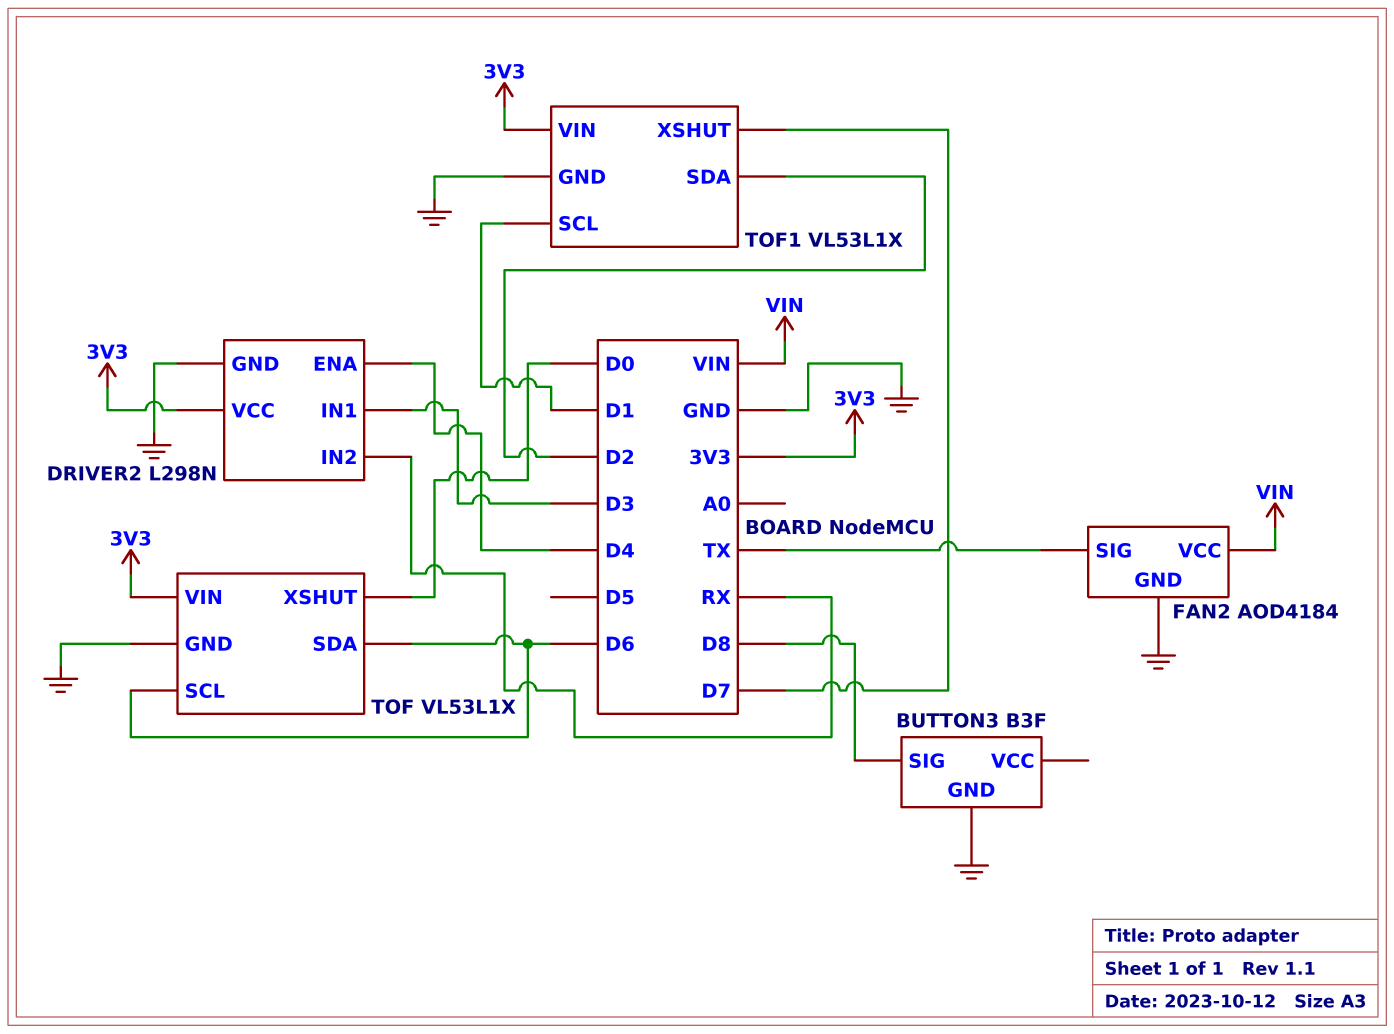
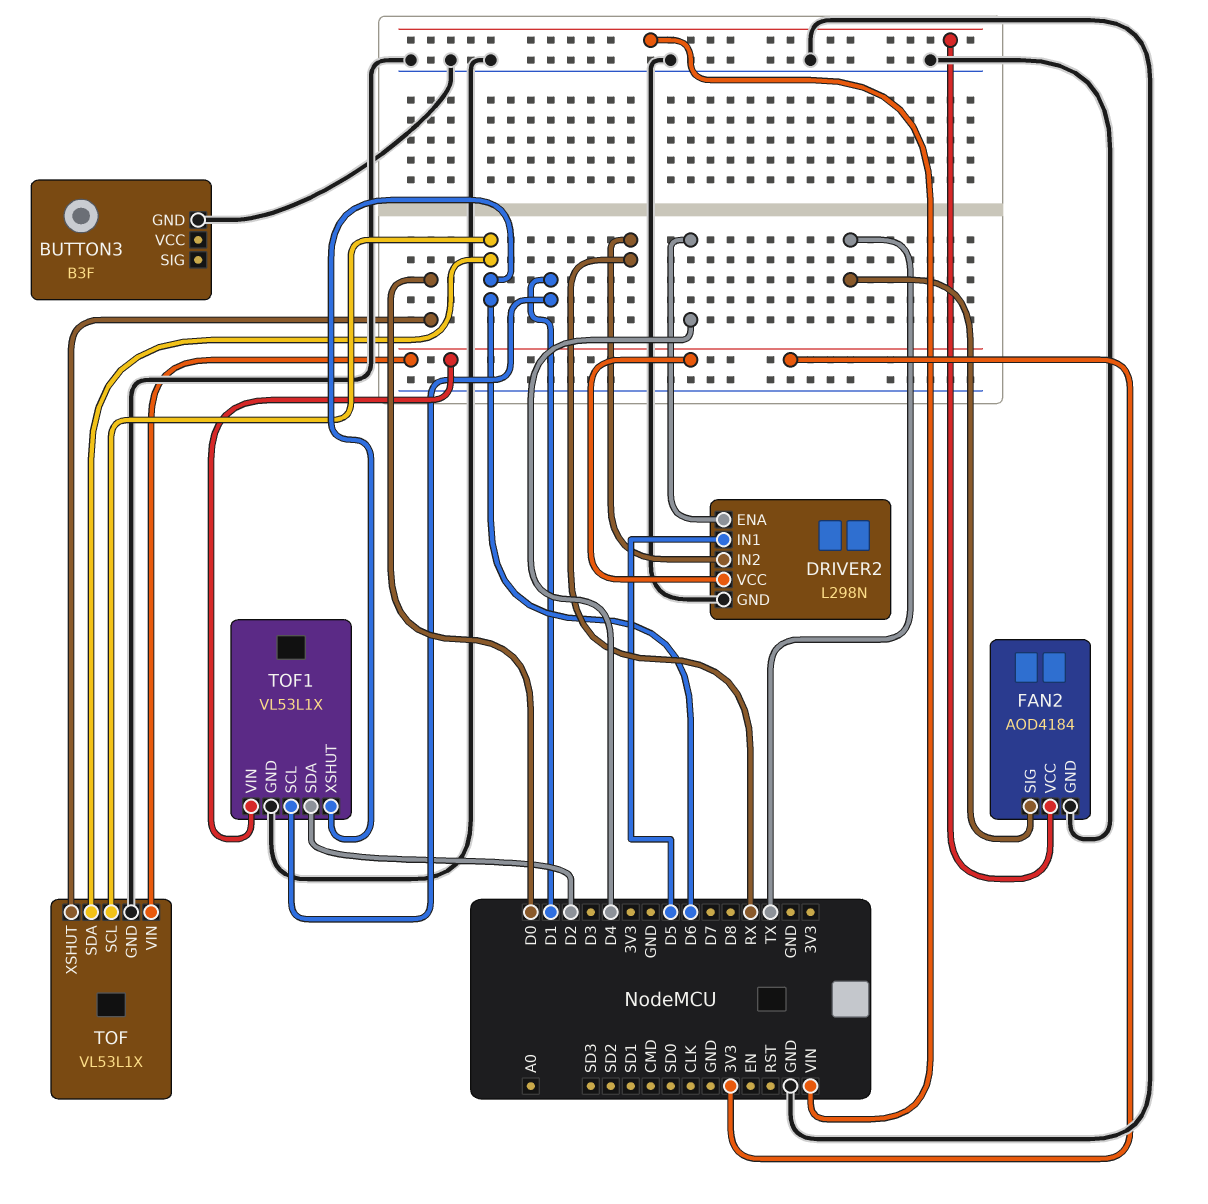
BUTTON3 pin SIG: D8 -> none
DRIVER2 pin IN1: D3 -> D5
TOF1 pin XSHUT: D7 -> D6

